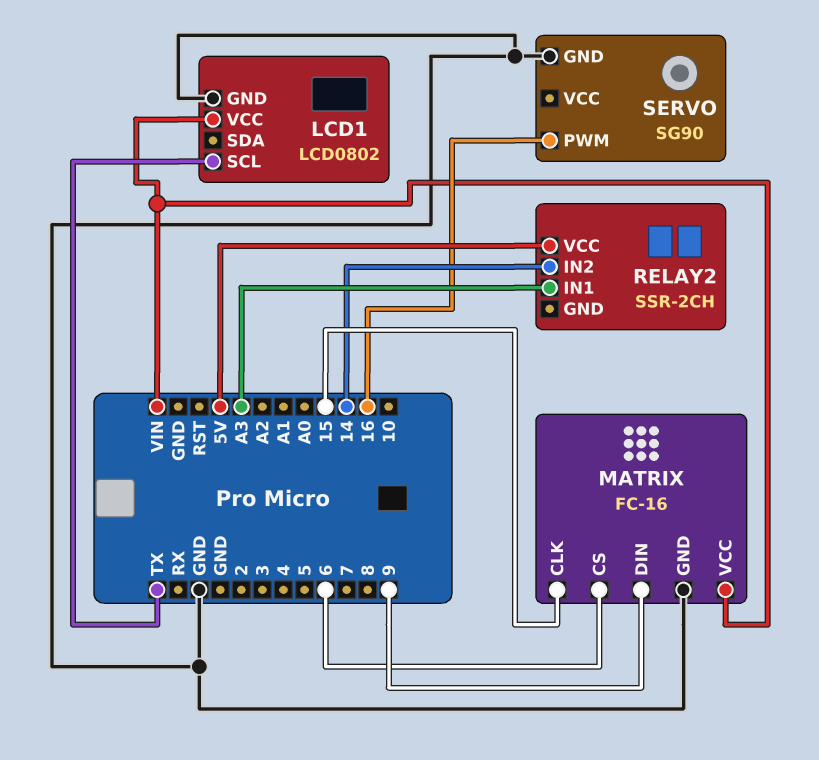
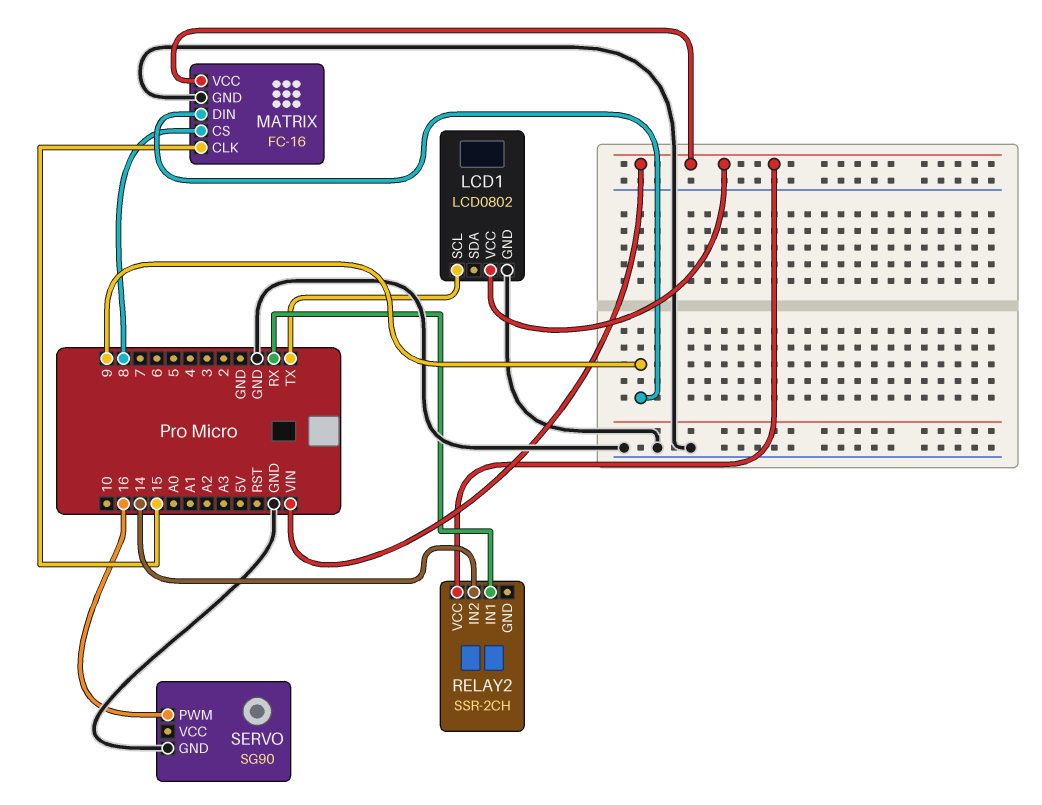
MATRIX pin CS: 6 -> 8
RELAY2 pin IN1: A3 -> RX
RELAY2 pin VCC: 5V -> VIN

